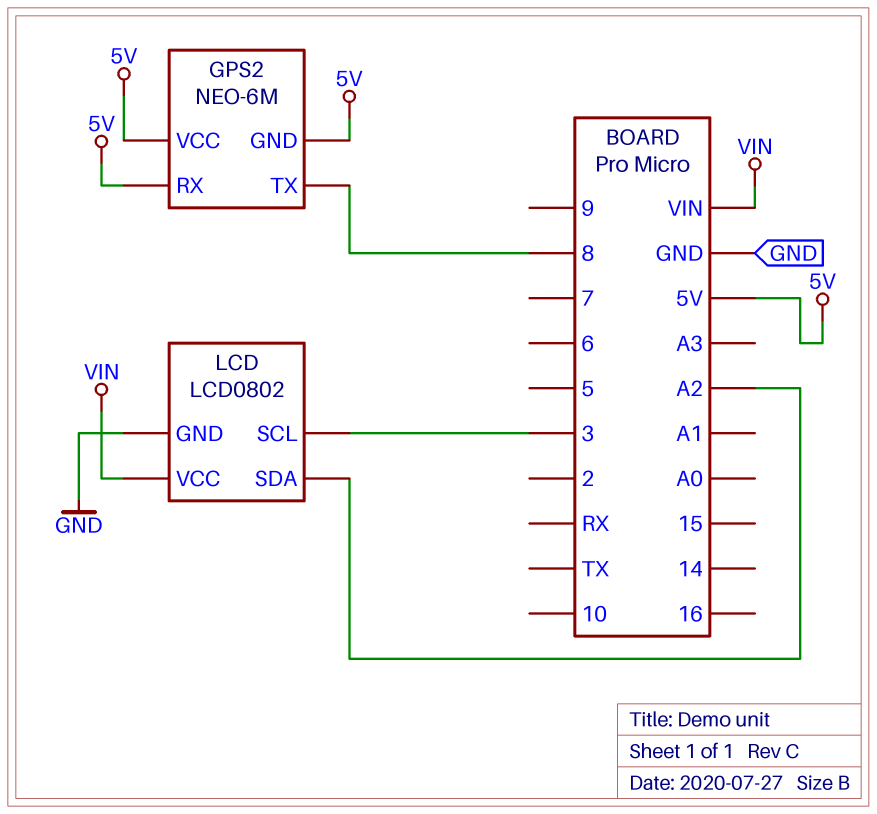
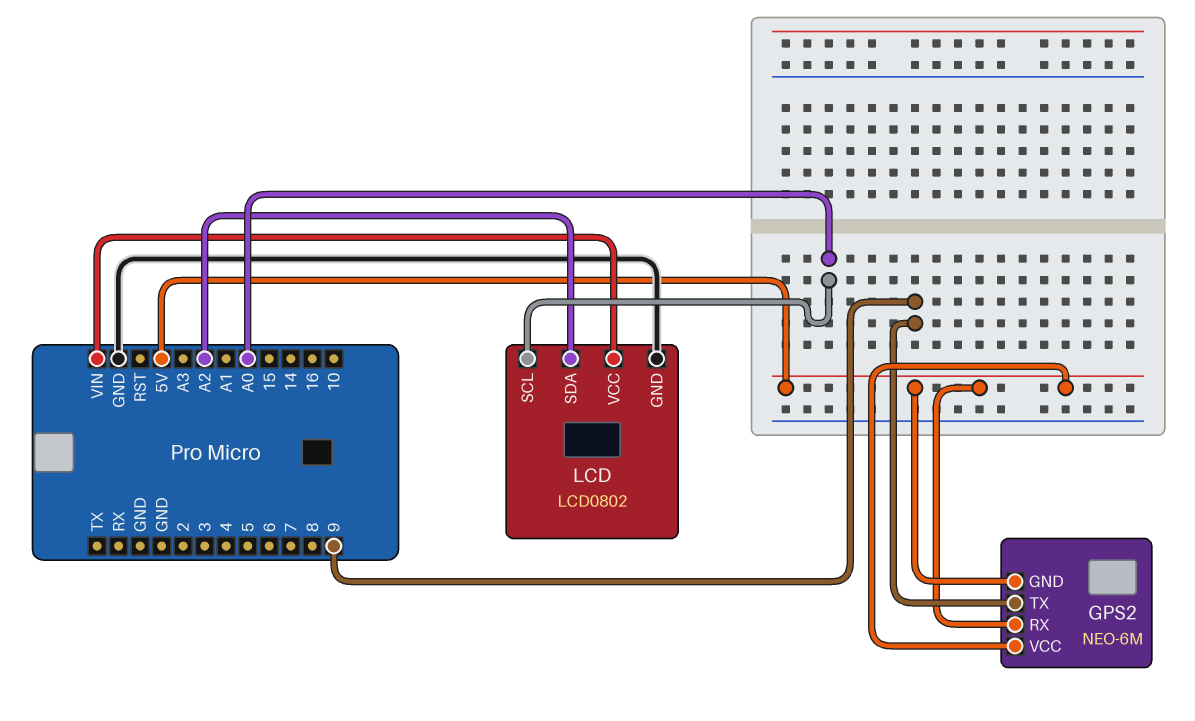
GPS2 pin TX: 8 -> 9
LCD pin SCL: 3 -> A0

